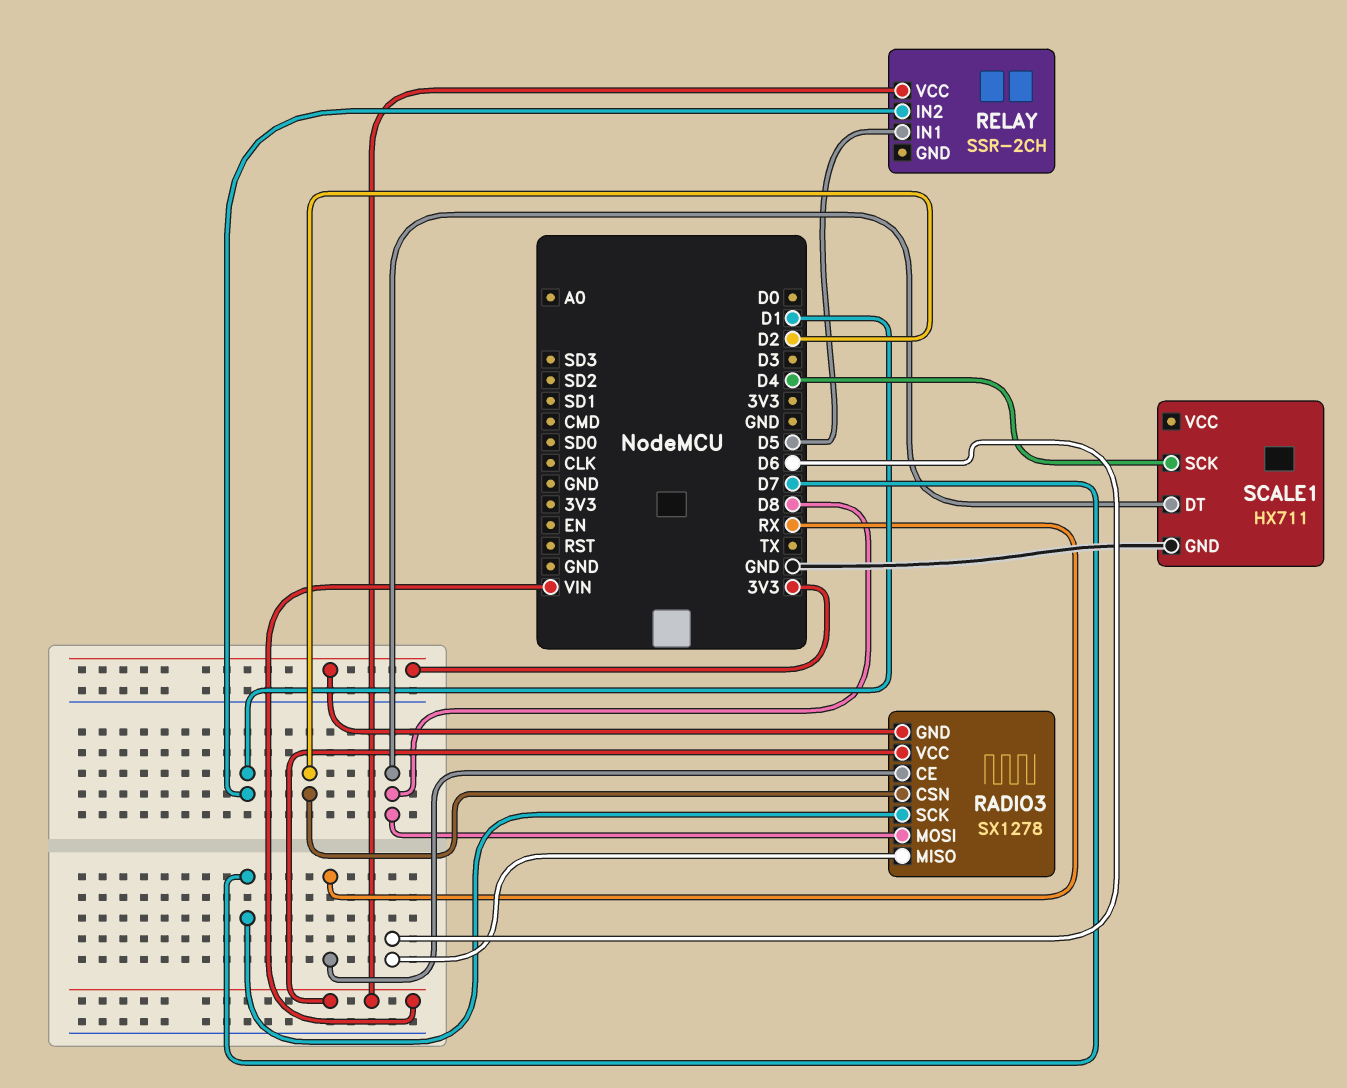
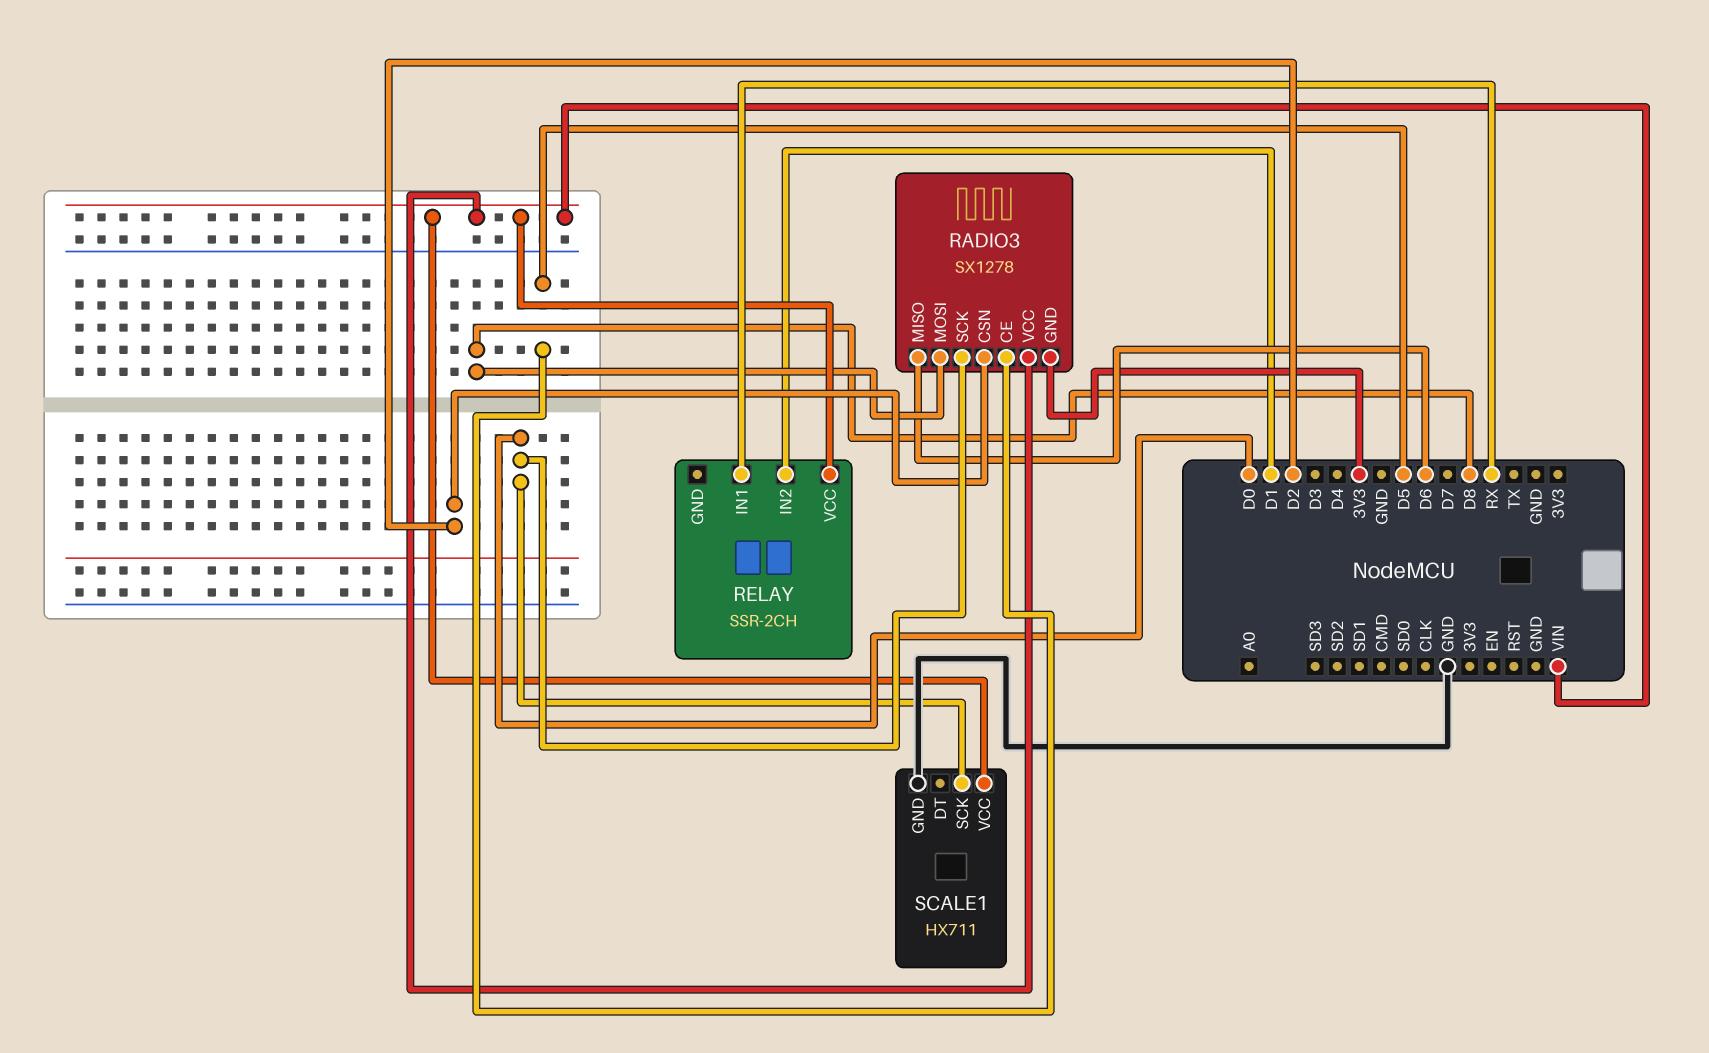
RADIO3 pin CE: RX -> D5
RADIO3 pin SCK: D7 -> D0
RELAY pin IN1: D5 -> RX
SCALE1 pin DT: D8 -> none
SCALE1 pin SCK: D4 -> D0
SCALE1 pin VCC: none -> VIN

